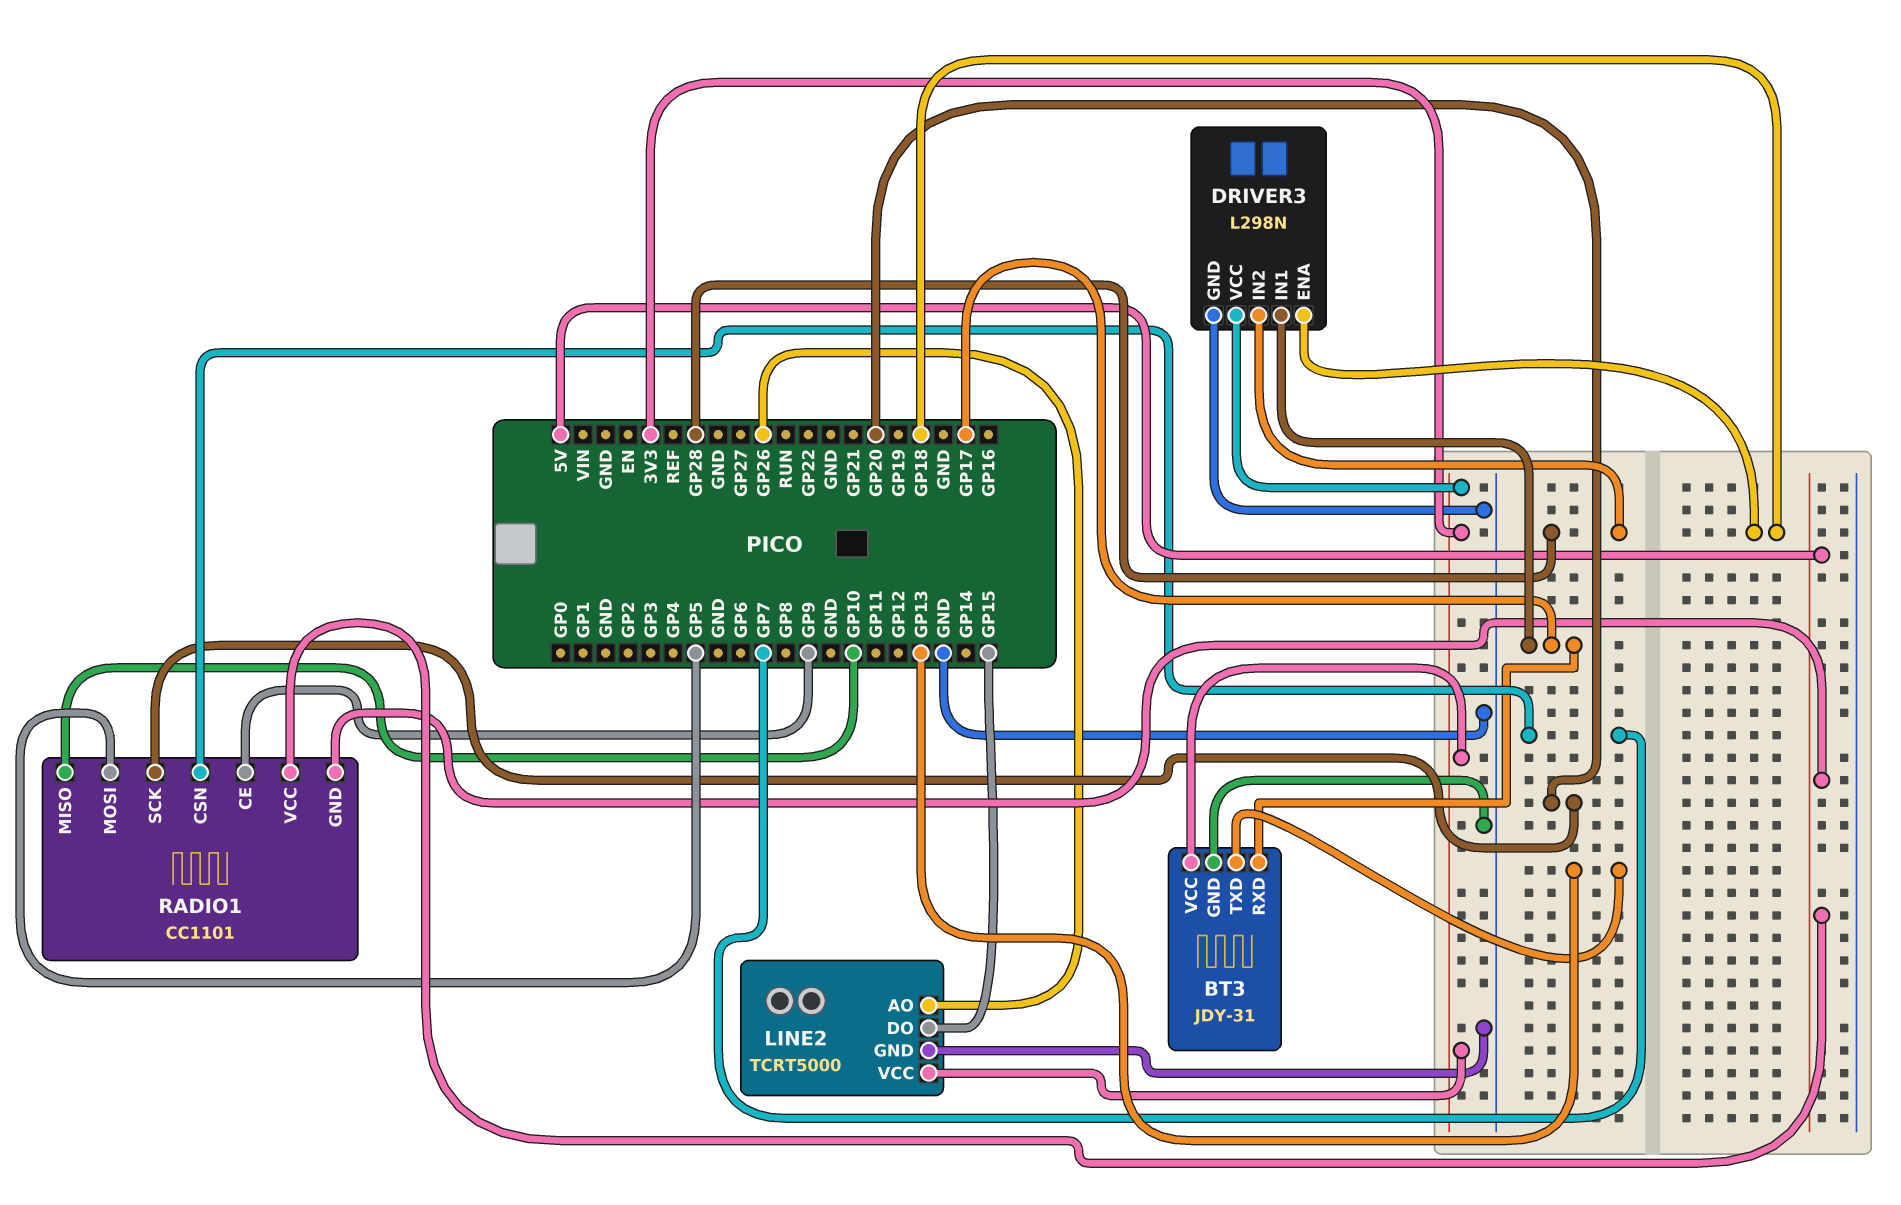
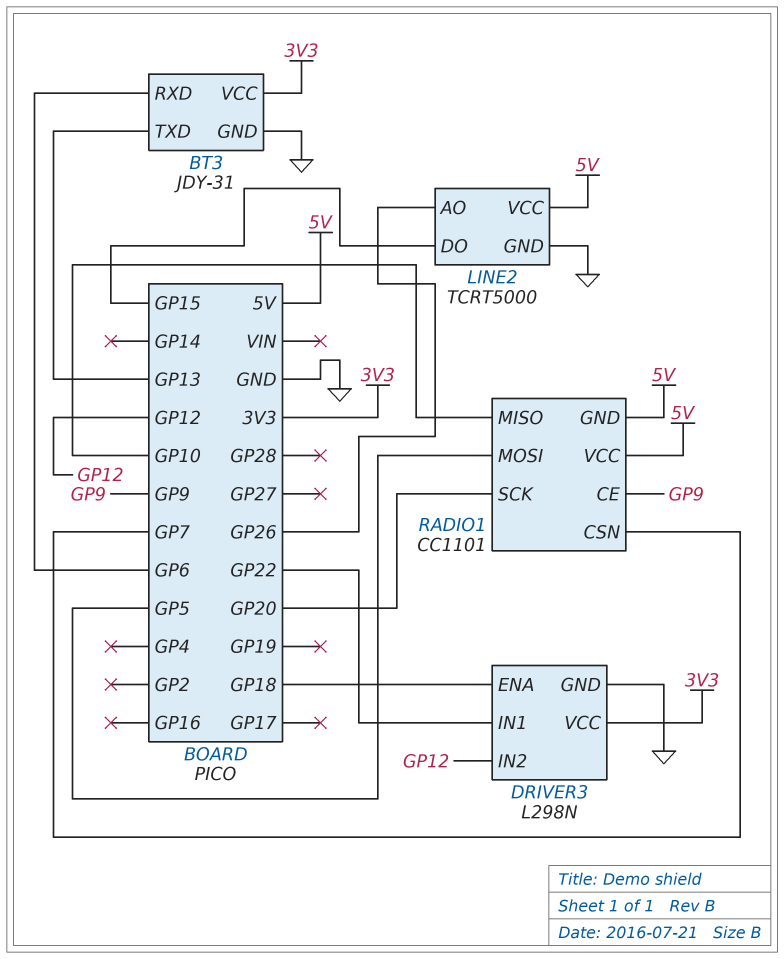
BT3 pin RXD: GP17 -> GP6
DRIVER3 pin IN1: GP17 -> GP22
DRIVER3 pin IN2: GP28 -> GP12
LINE2 pin VCC: 3V3 -> 5V

